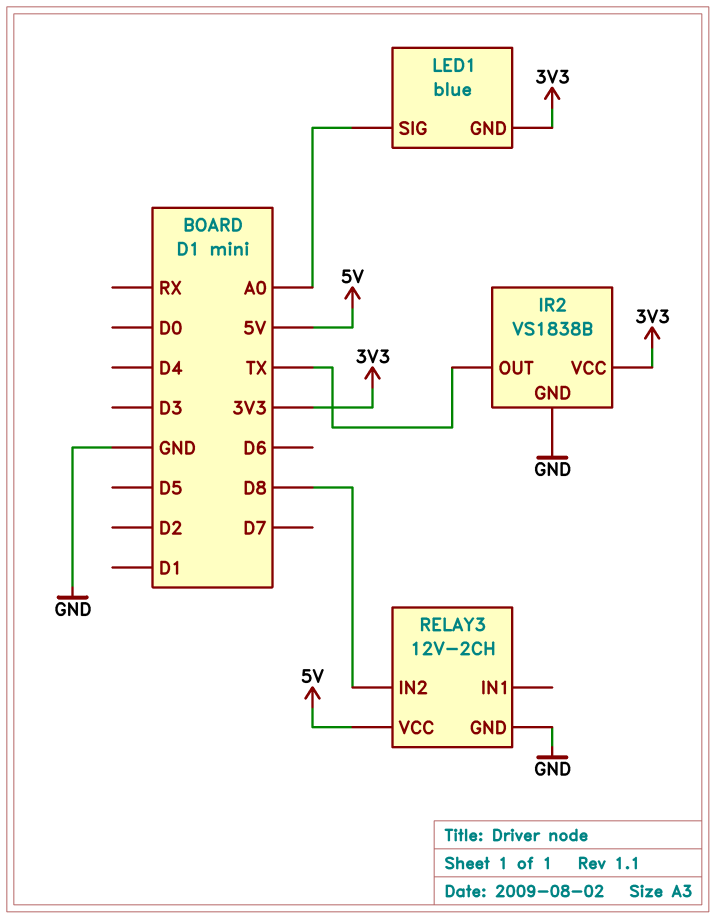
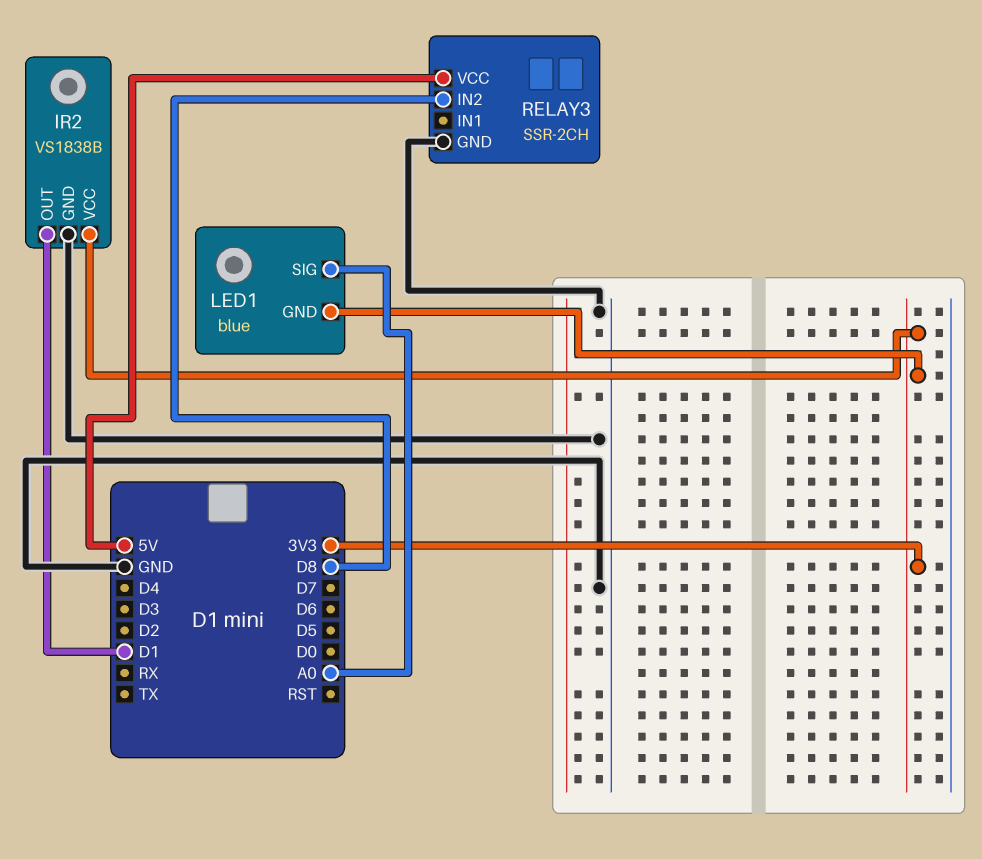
IR2 pin OUT: TX -> D1
RELAY3: 12V-2CH -> SSR-2CH

